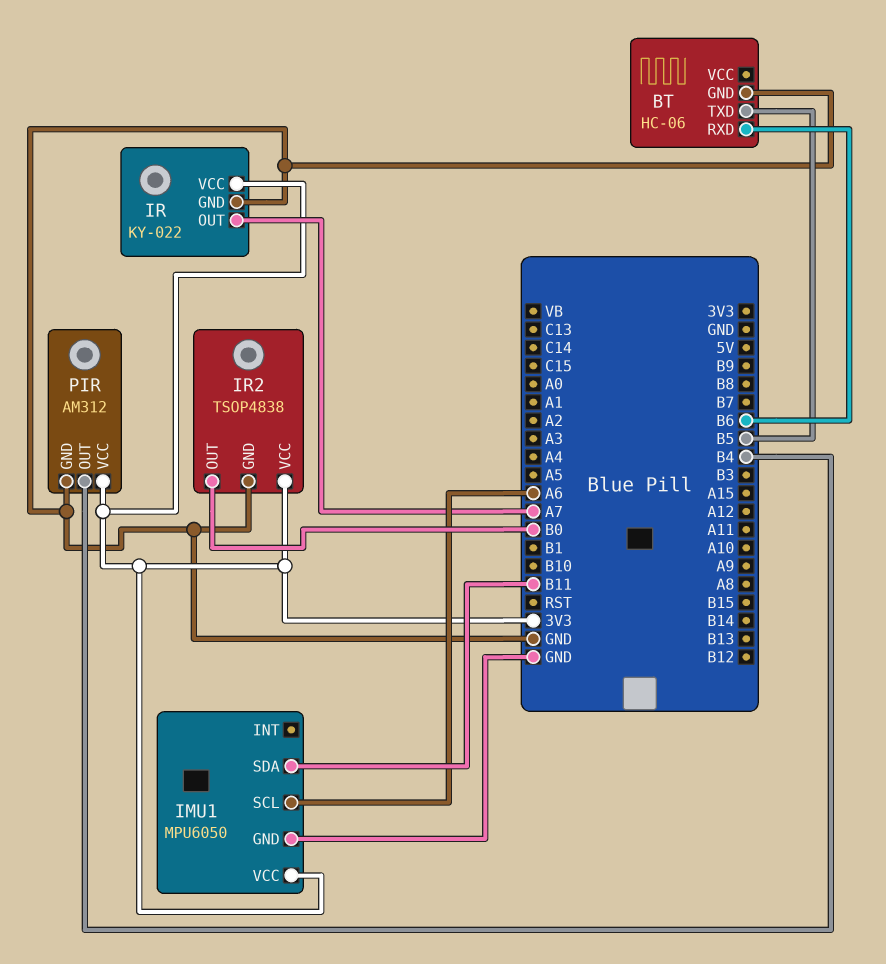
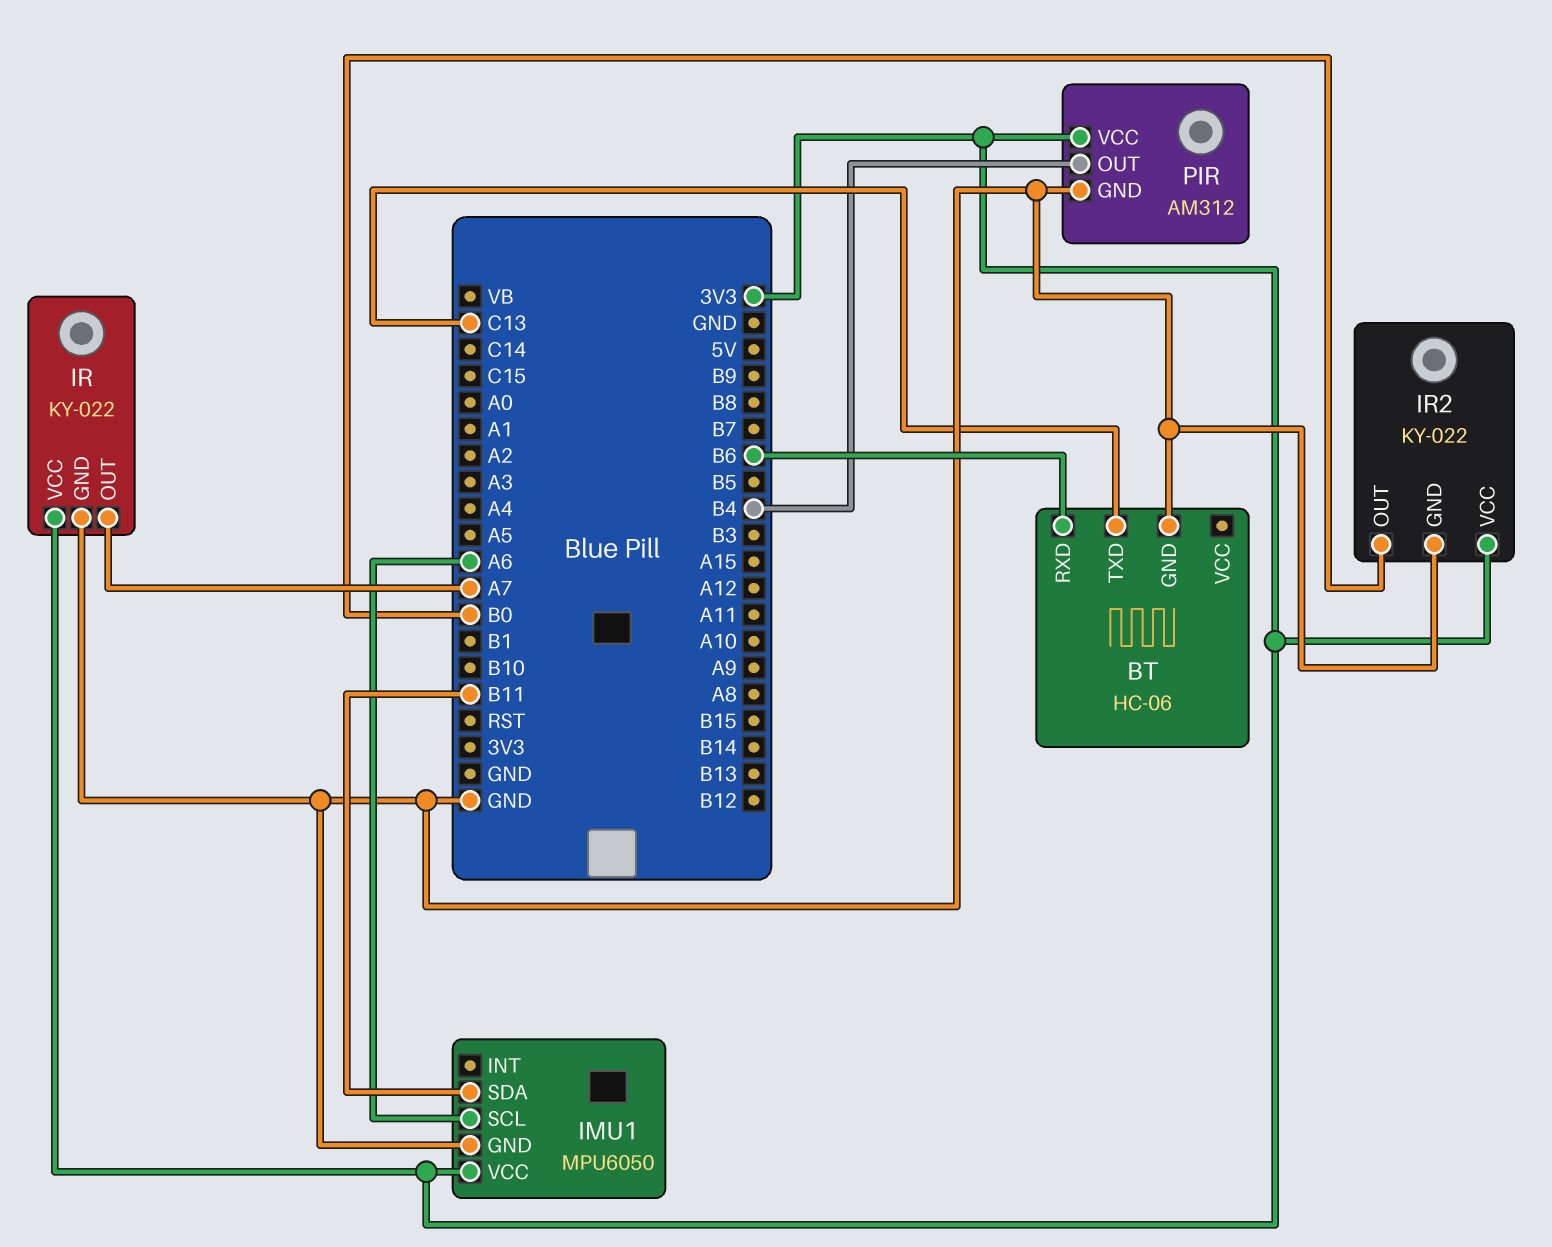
BT pin TXD: B5 -> C13
IR2: TSOP4838 -> KY-022

